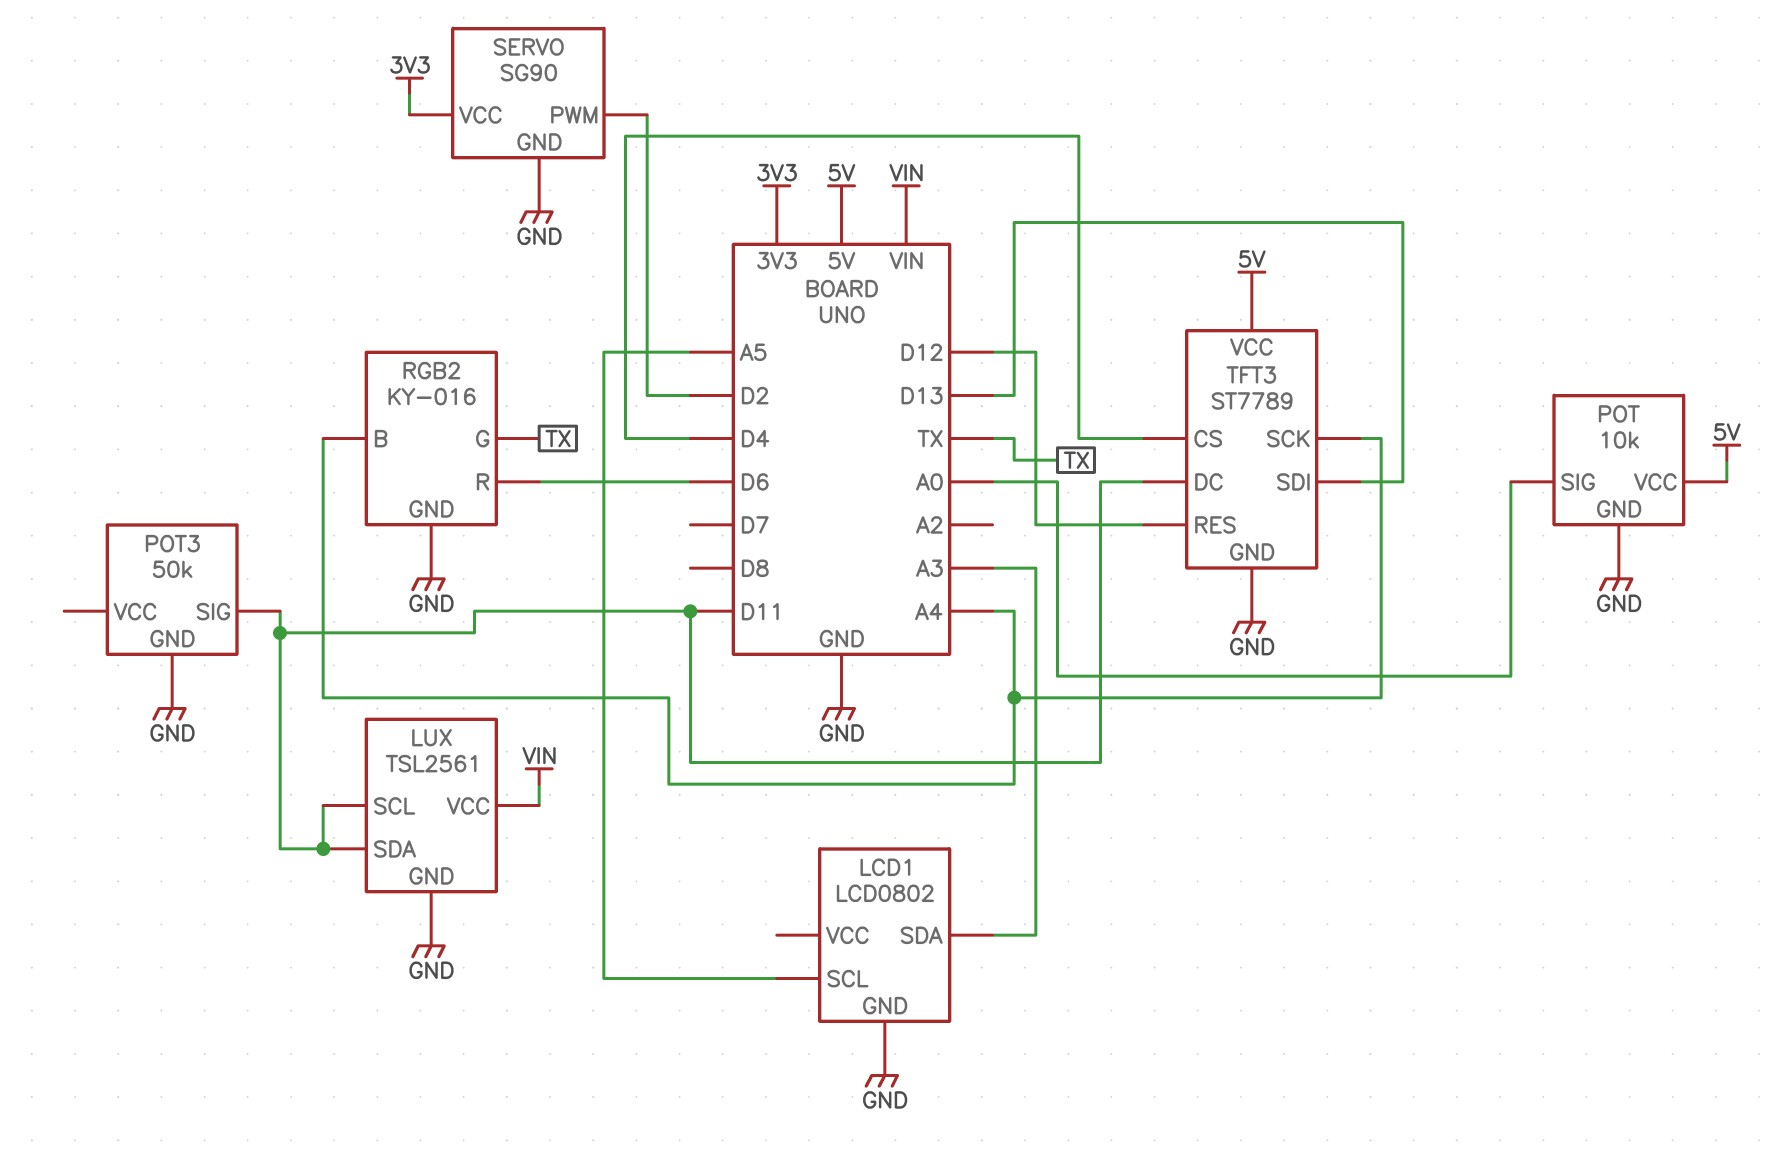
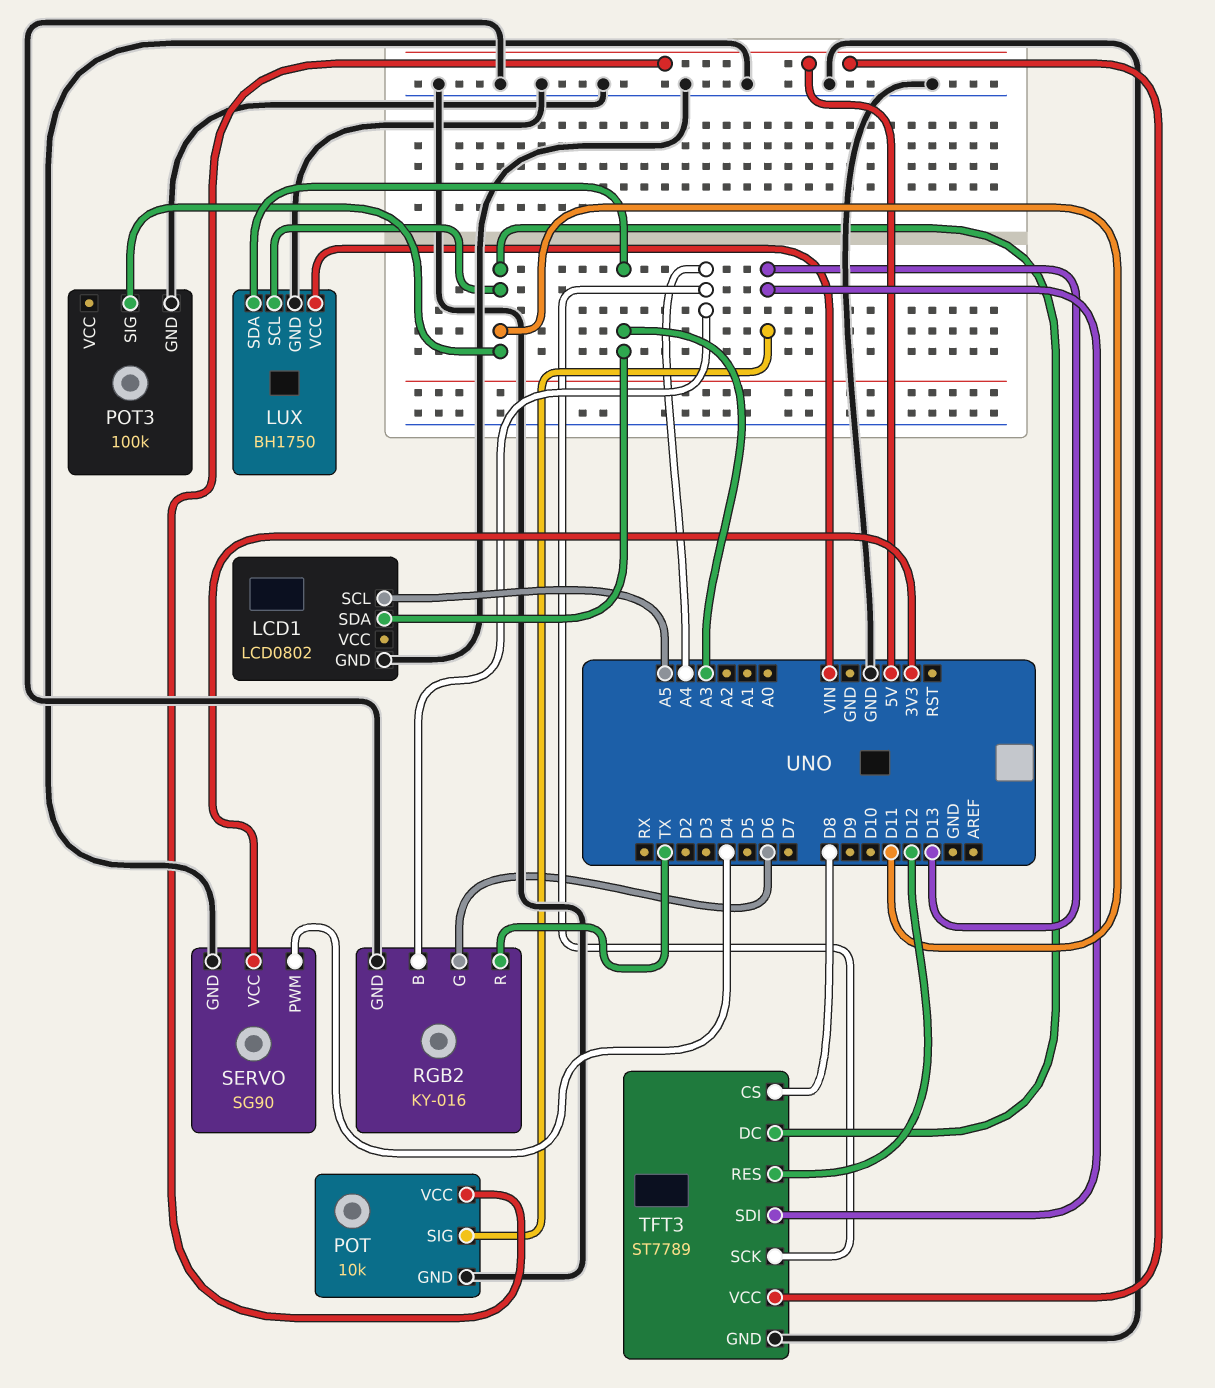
LUX: TSL2561 -> BH1750
LUX pin SDA: D11 -> A3
POT pin SIG: A0 -> D13
POT3: 50k -> 100k
RGB2 pin G: TX -> D6
RGB2 pin R: D6 -> TX
SERVO pin PWM: D2 -> D4
TFT3 pin CS: D4 -> D8

